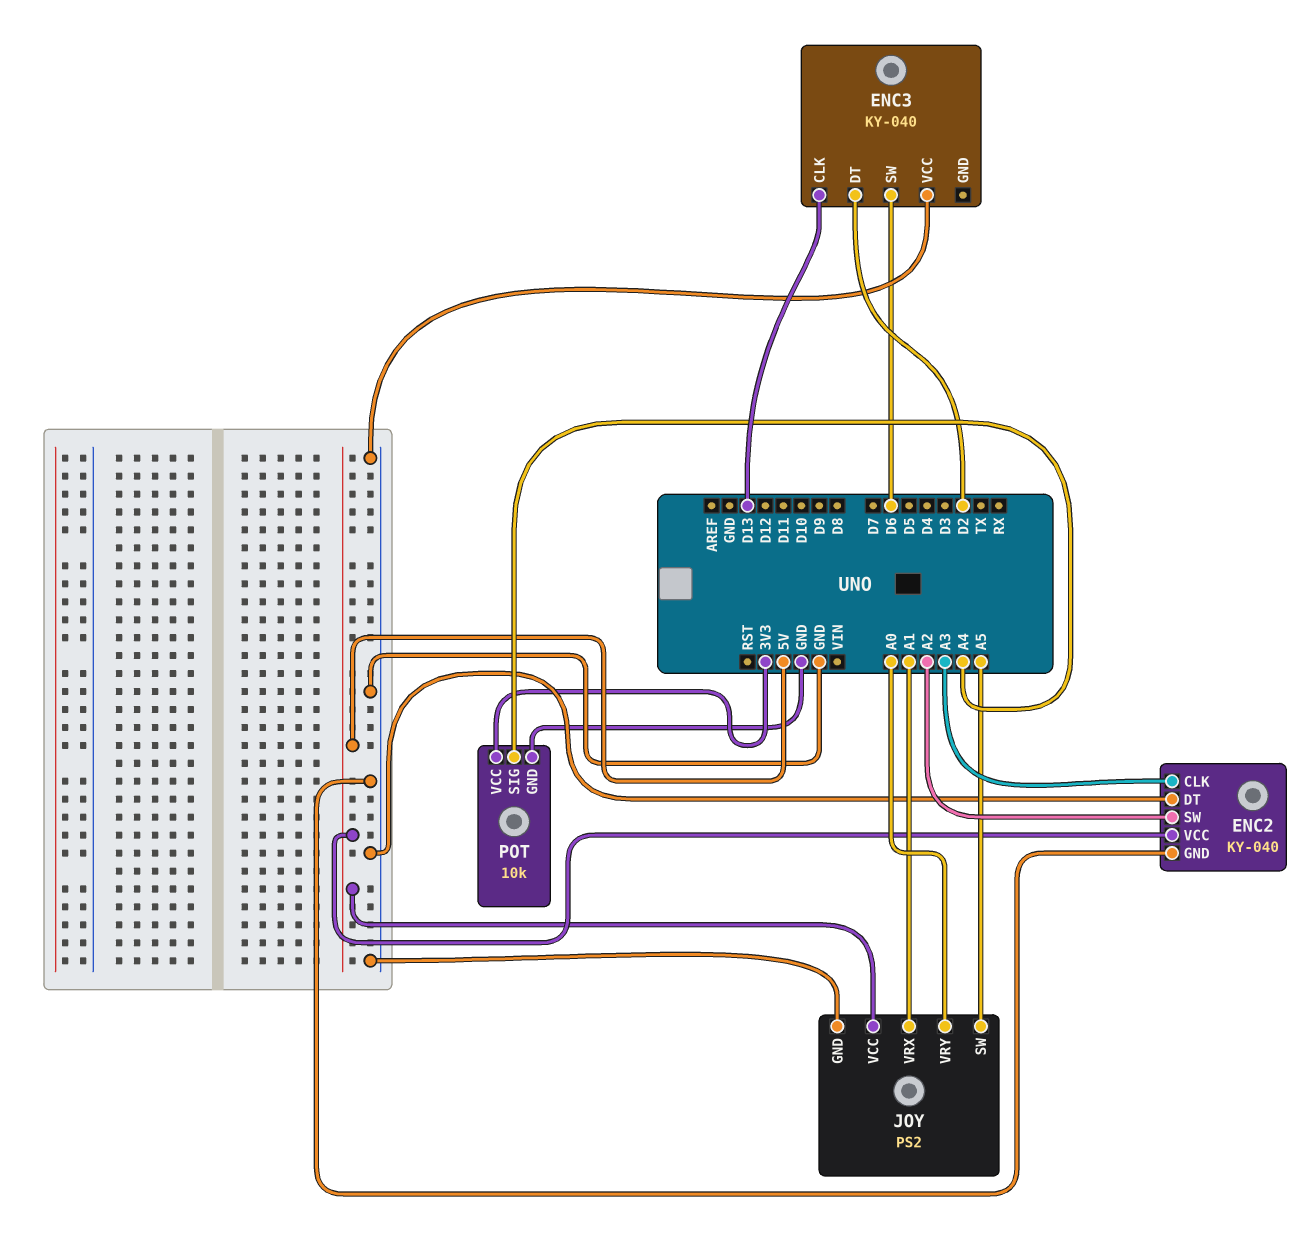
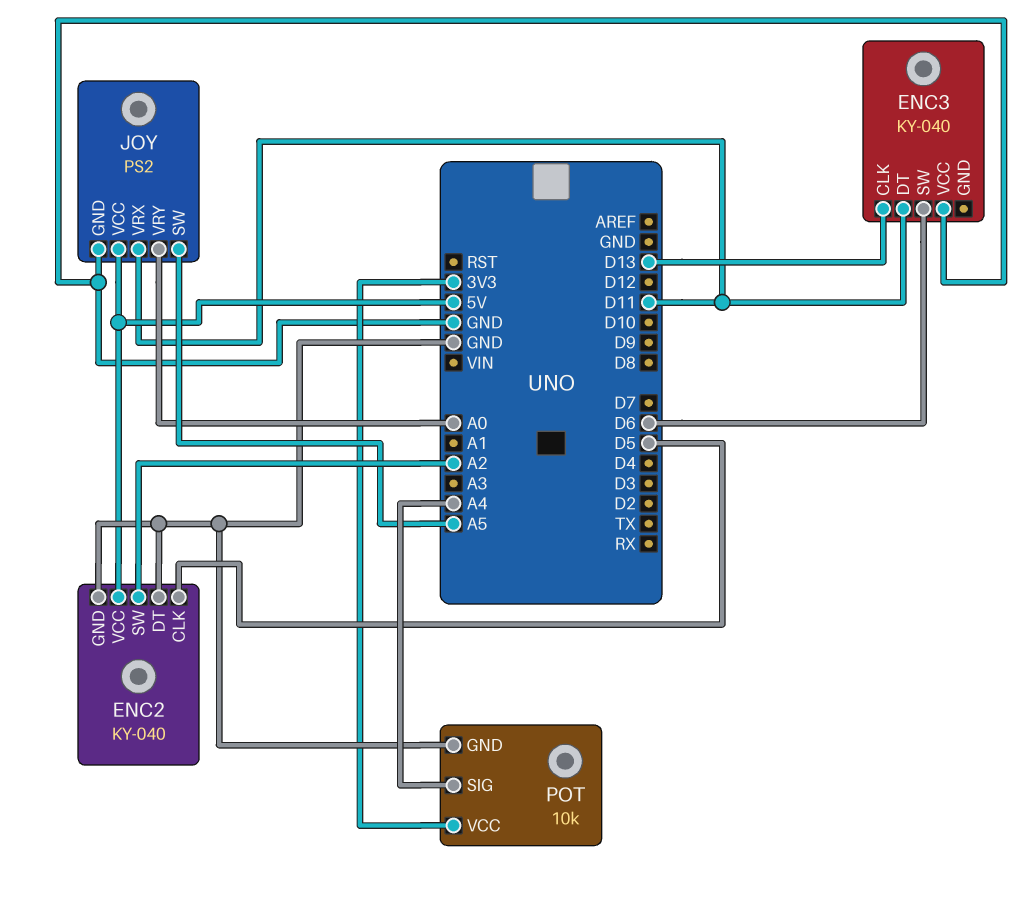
ENC2 pin CLK: A3 -> D5
ENC3 pin DT: D2 -> D11
JOY pin VRX: A1 -> D11

